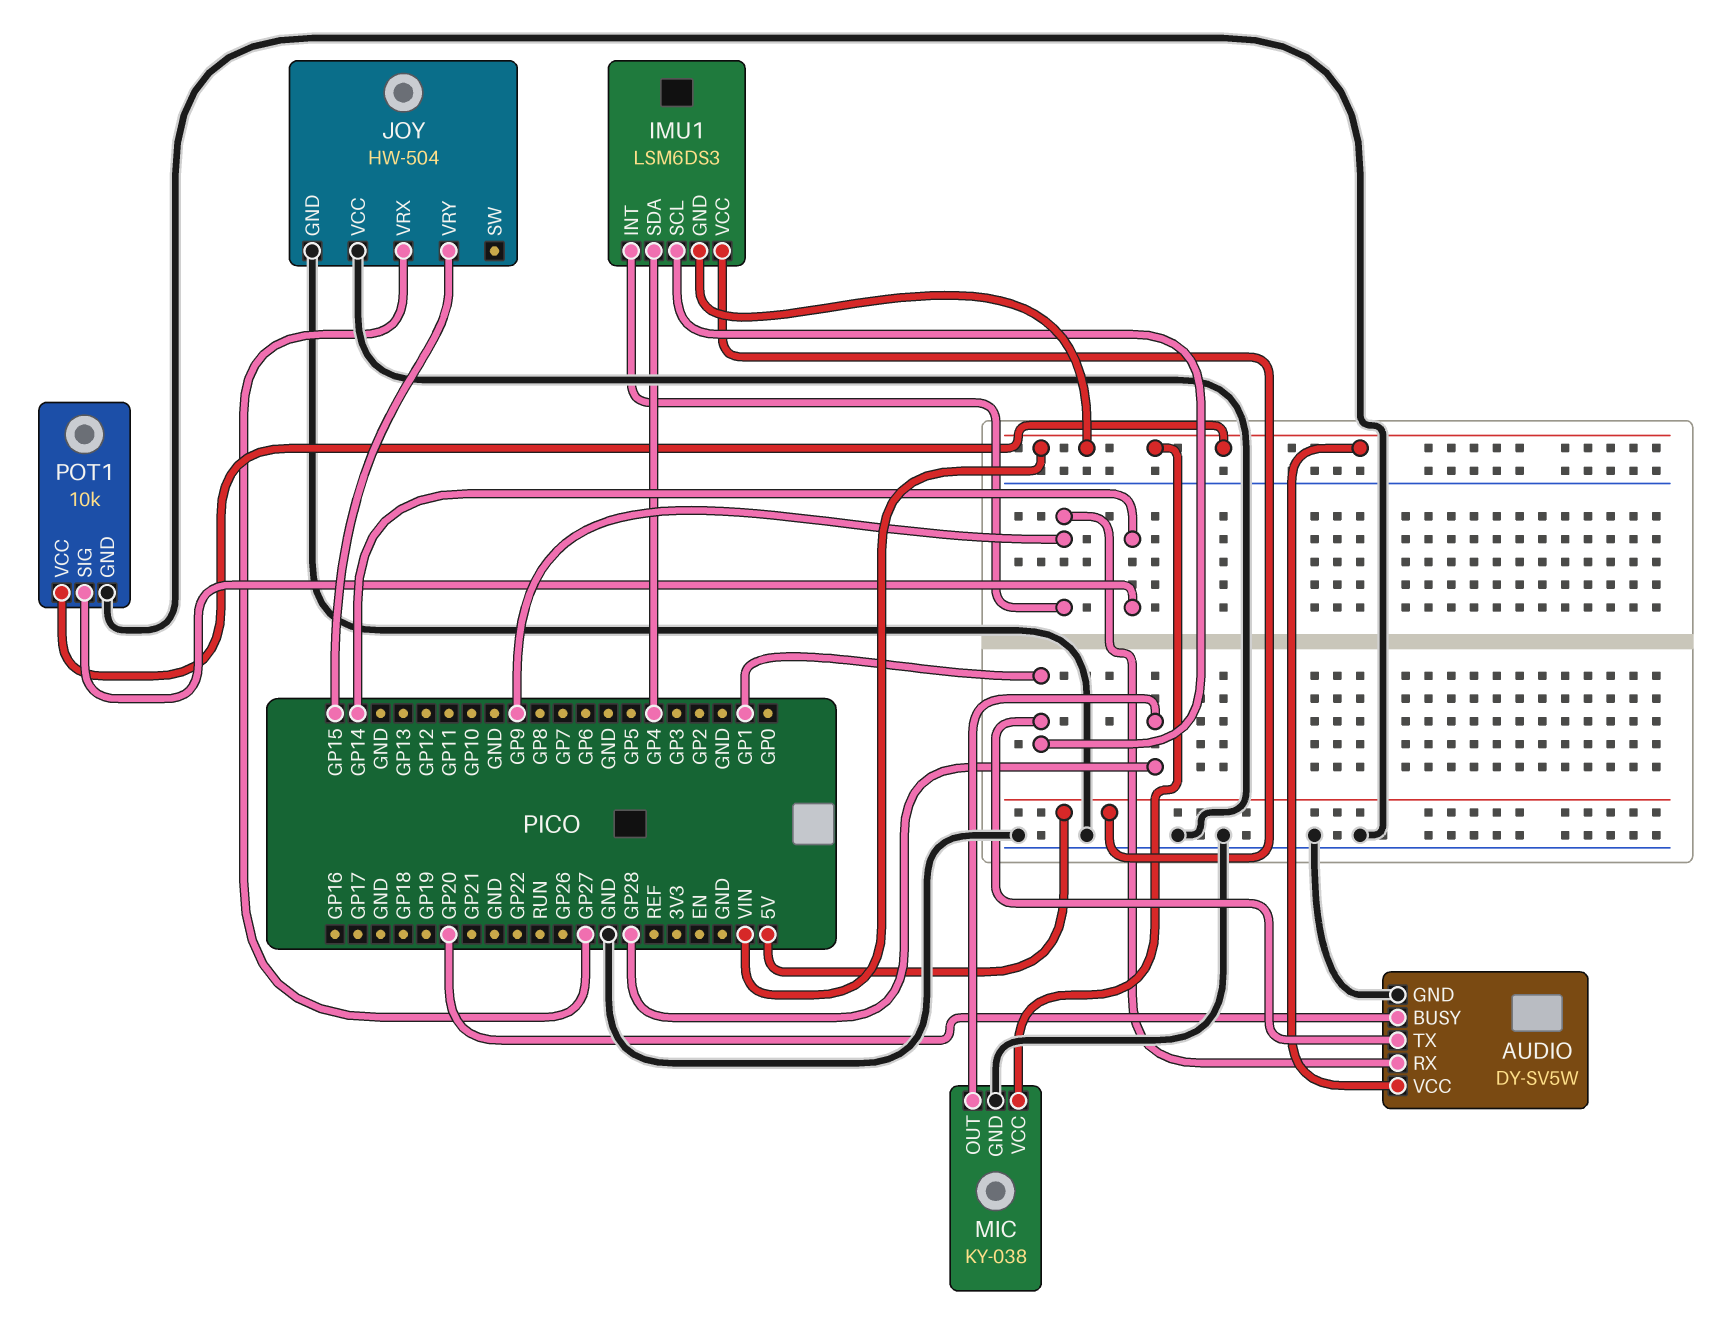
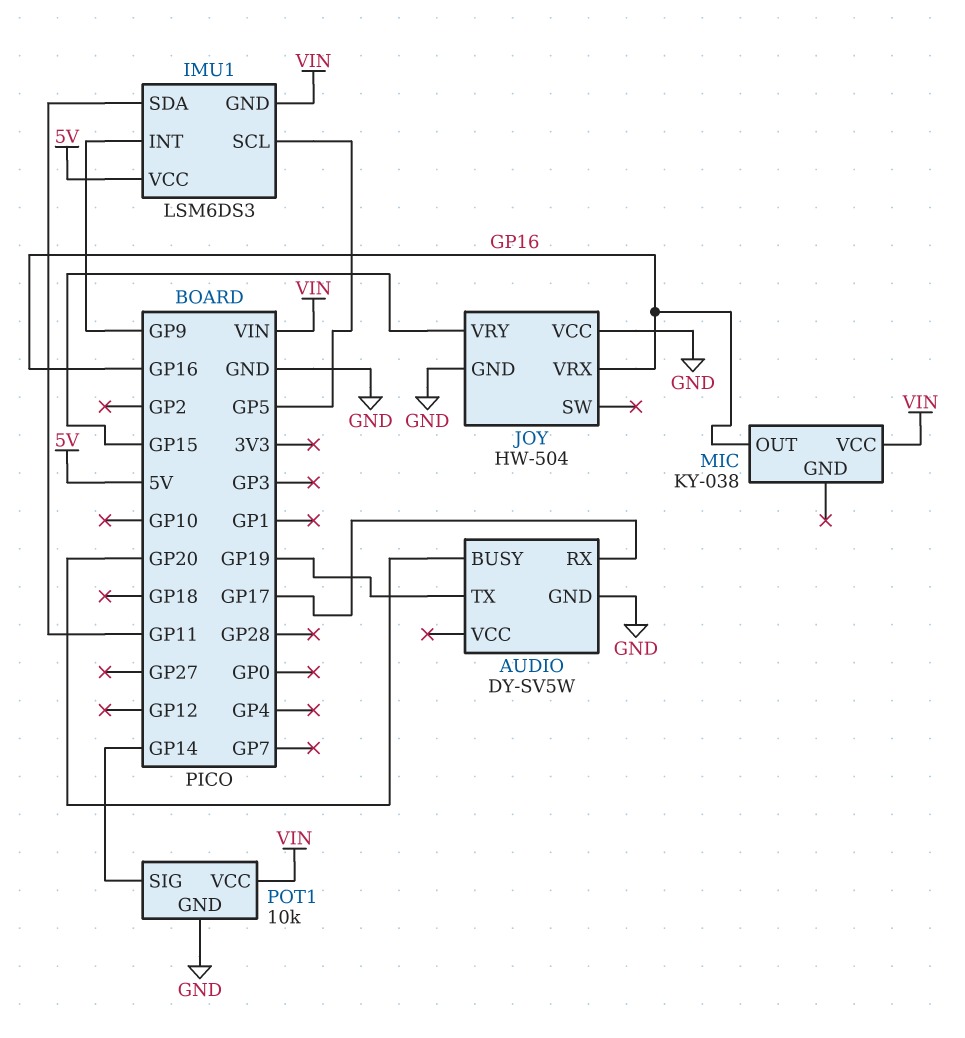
AUDIO pin RX: GP9 -> GP17
AUDIO pin TX: GP1 -> GP19
AUDIO pin VCC: VIN -> none
IMU1 pin SCL: GP1 -> GP5
IMU1 pin SDA: GP4 -> GP11
JOY pin VRX: GP27 -> GP16
MIC pin GND: GND -> none
MIC pin OUT: GP28 -> GP16

